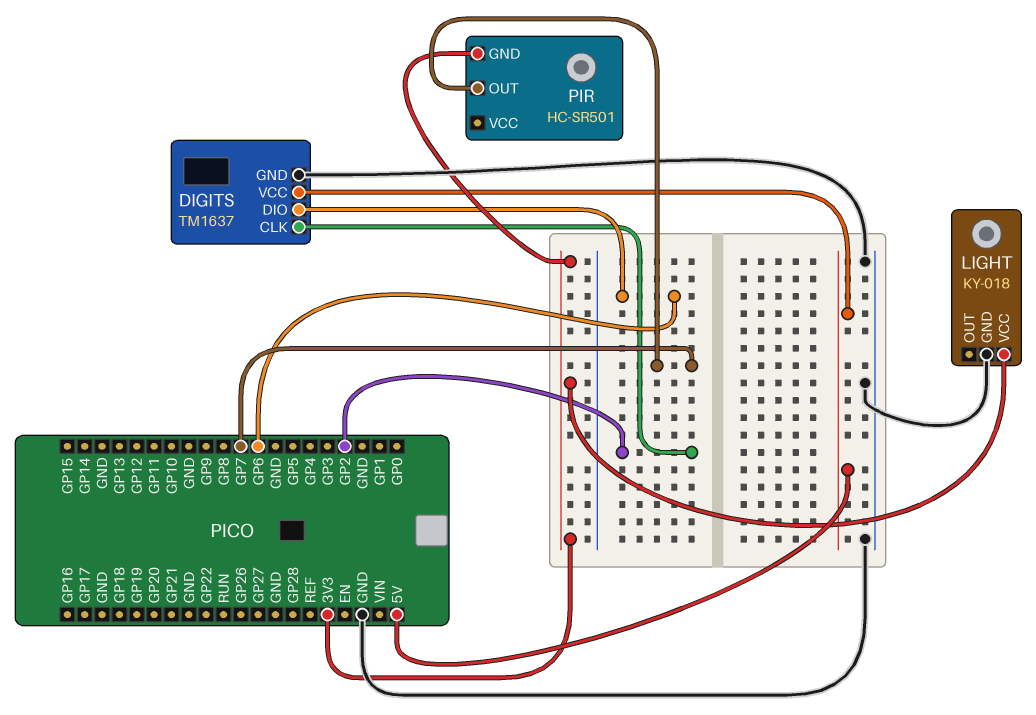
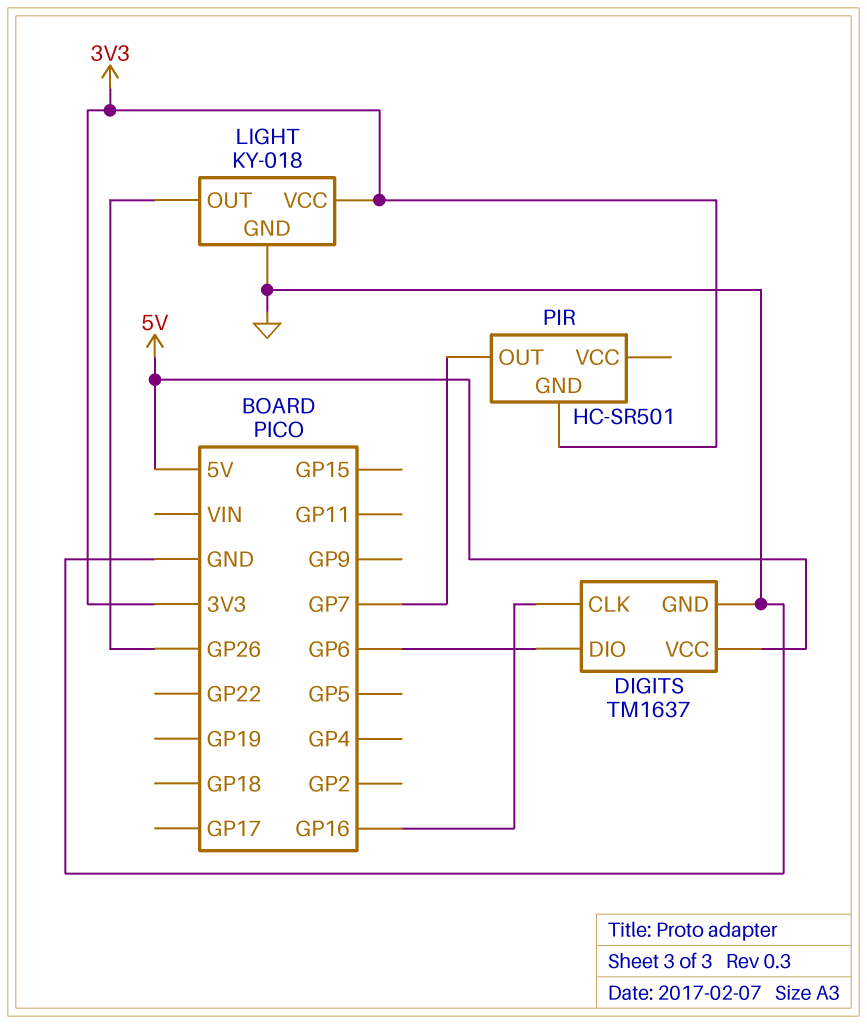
DIGITS pin CLK: GP2 -> GP16
LIGHT pin OUT: none -> GP26

